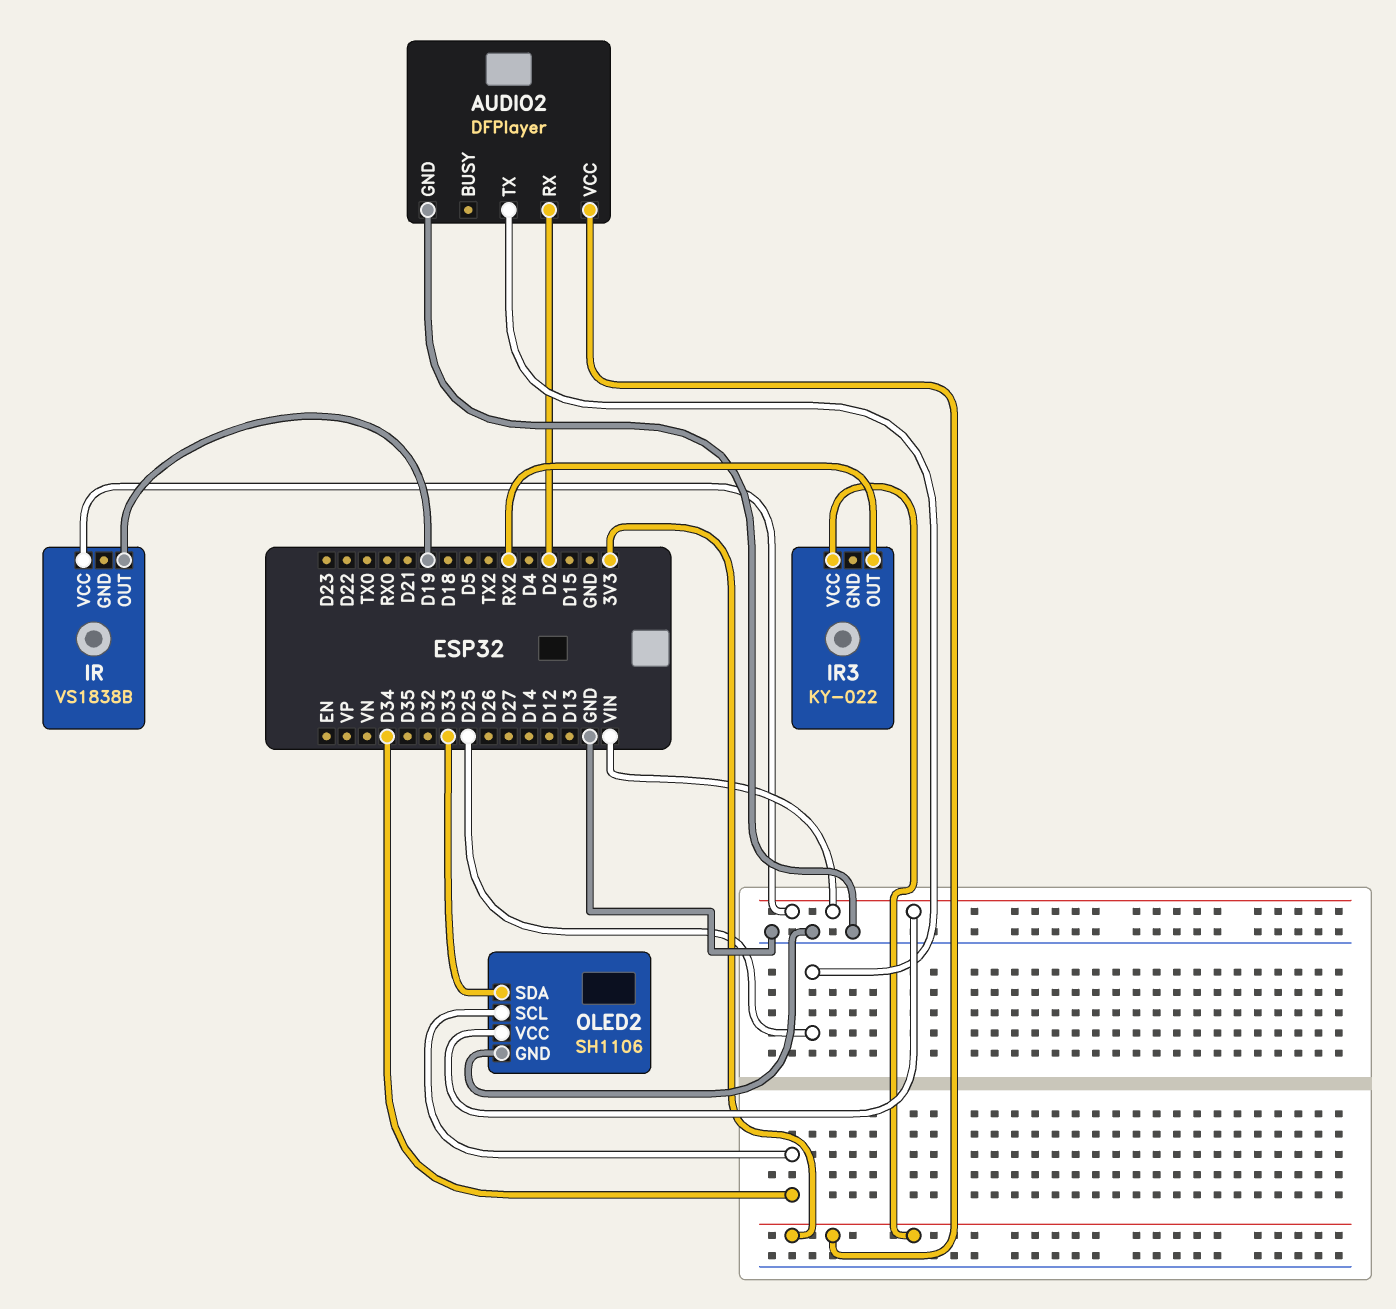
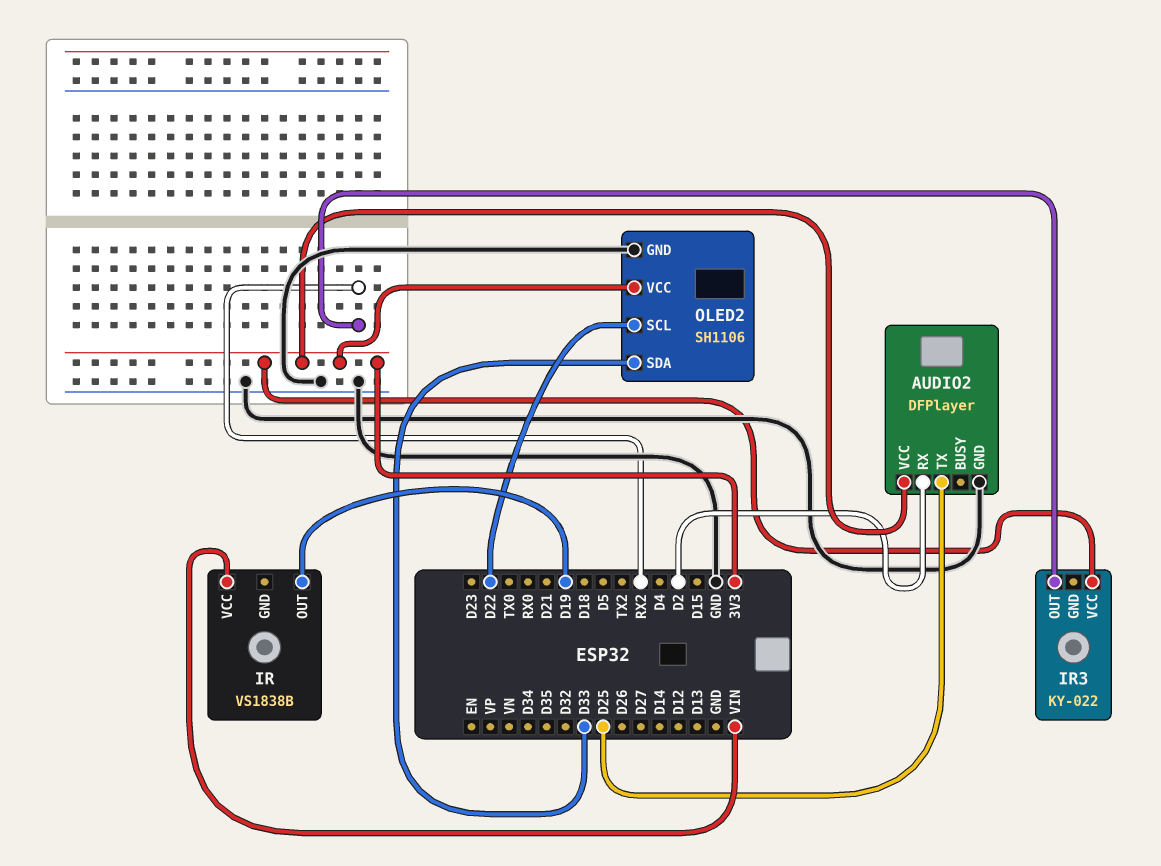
OLED2 pin SCL: D34 -> D22
OLED2 pin VCC: VIN -> 3V3

